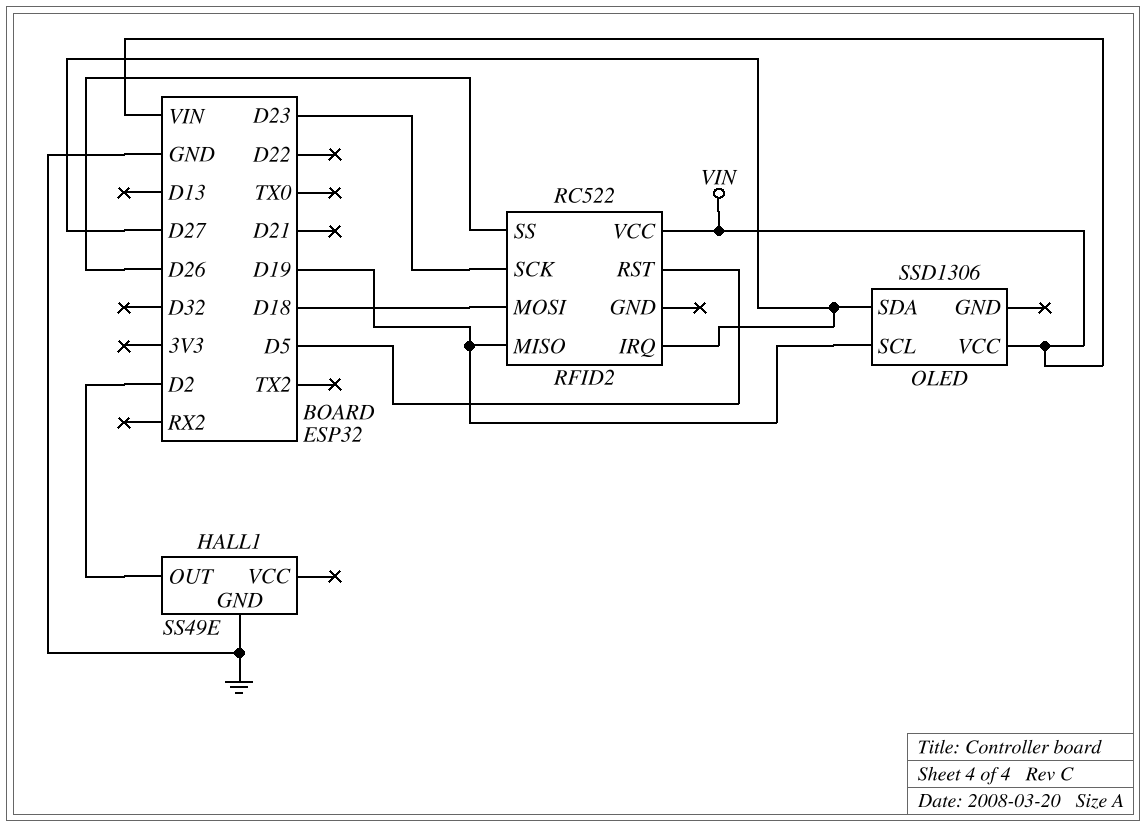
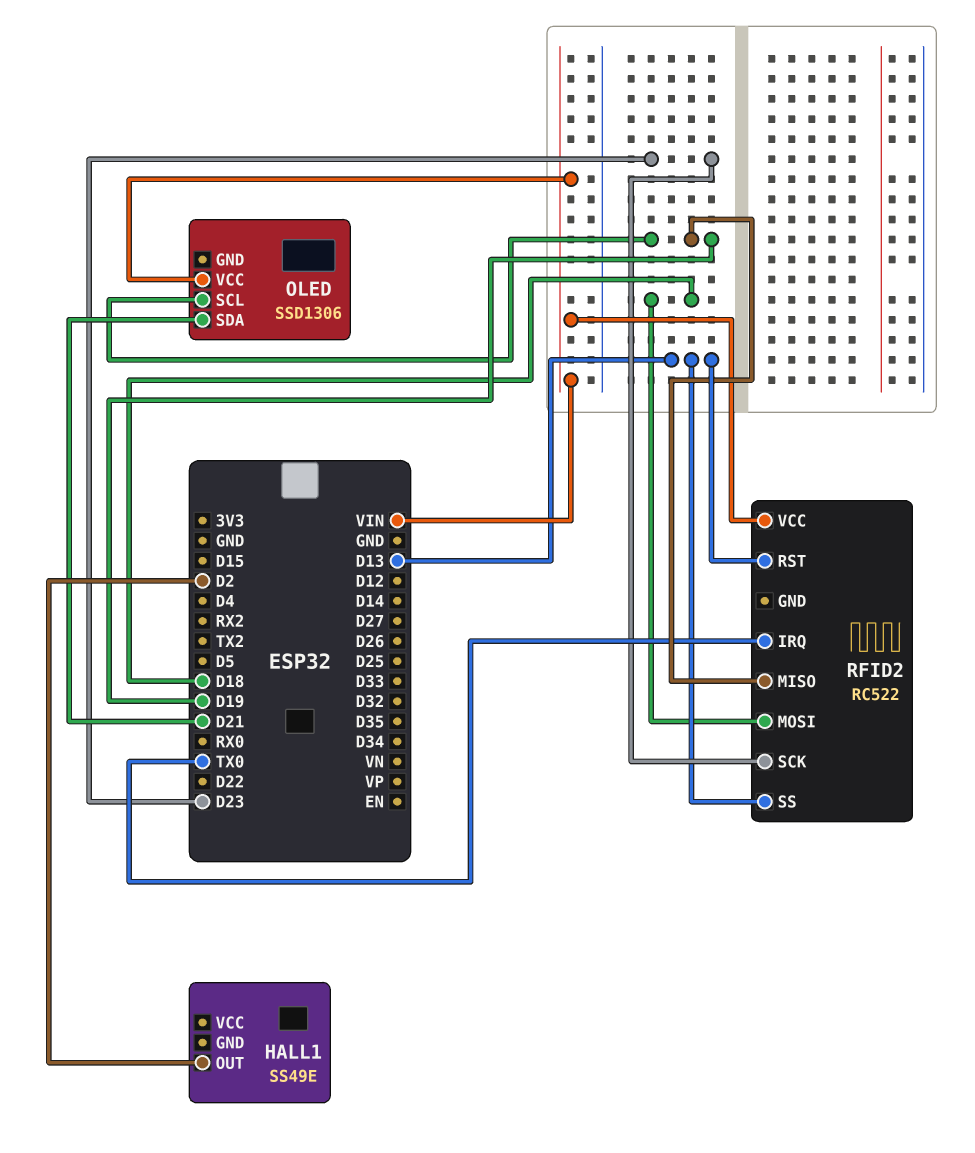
HALL1 pin GND: GND -> none
OLED pin SDA: D27 -> D21
RFID2 pin IRQ: D27 -> TX0
RFID2 pin RST: D5 -> D13
RFID2 pin SS: D26 -> D13

